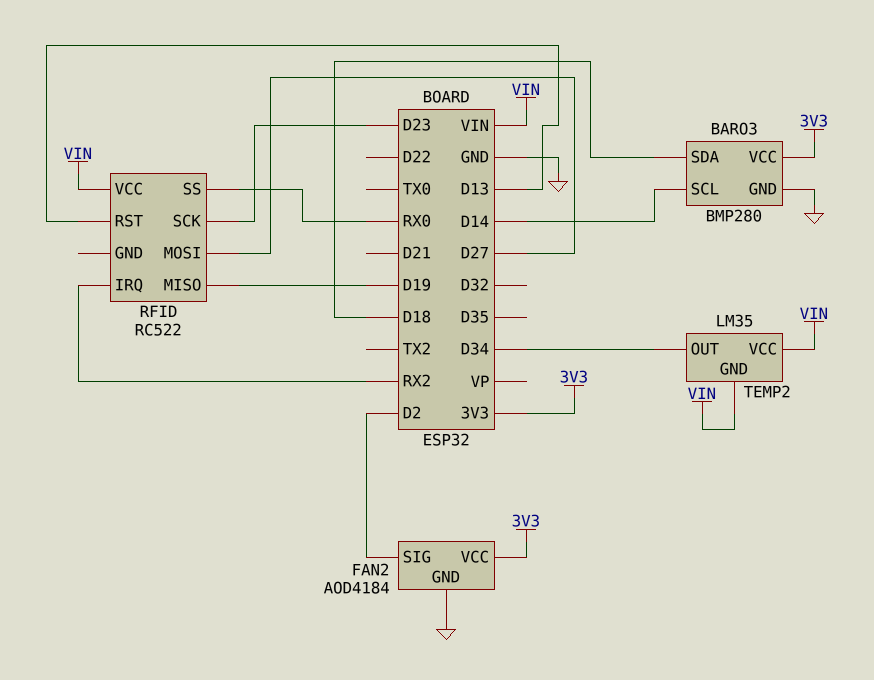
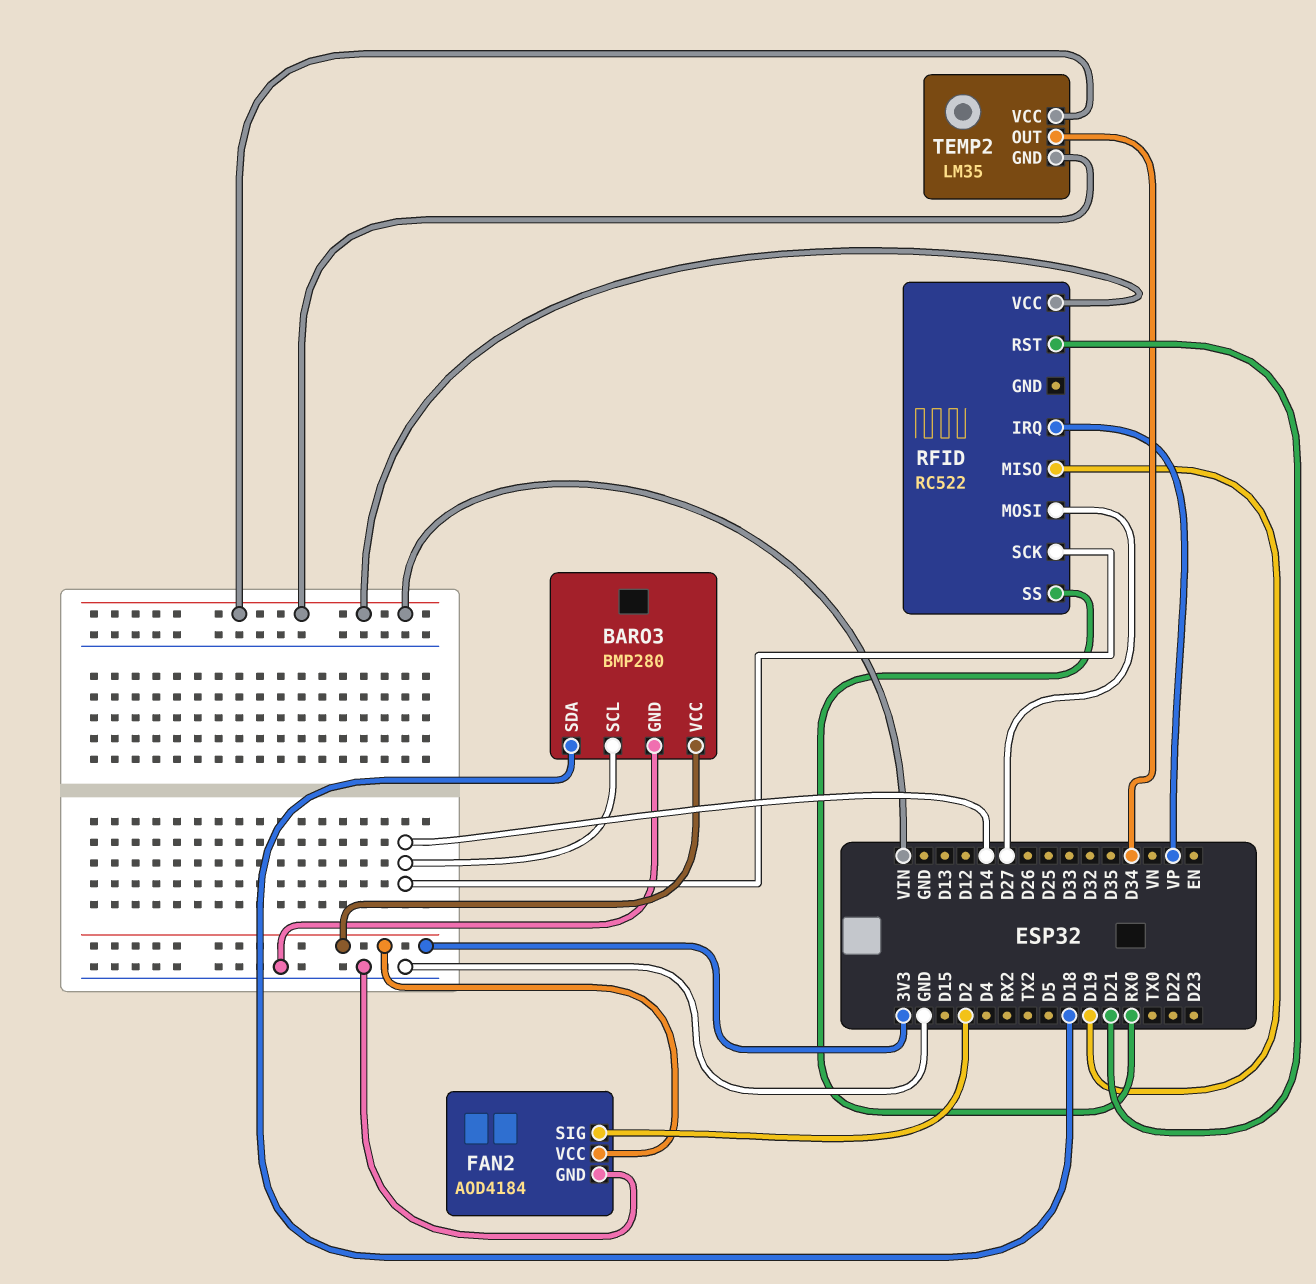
RFID pin IRQ: RX2 -> VP
RFID pin RST: D13 -> D21
RFID pin SCK: D23 -> D14

